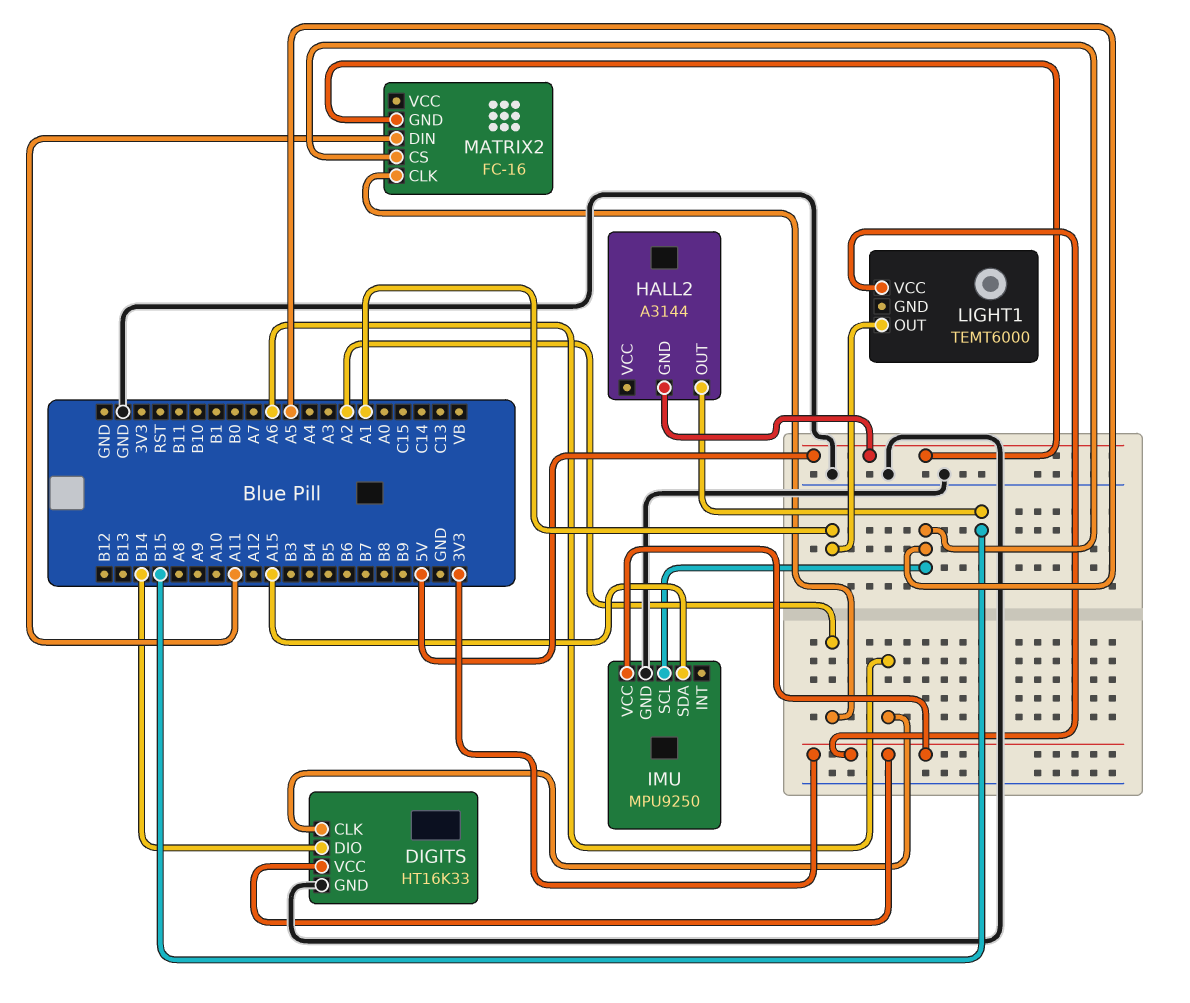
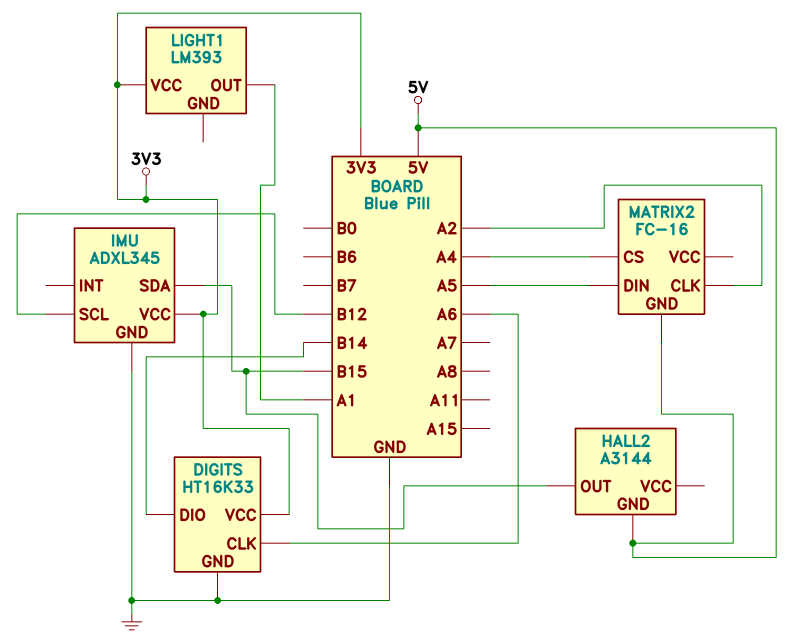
IMU: MPU9250 -> ADXL345
IMU pin SCL: A5 -> B12
IMU pin SDA: A15 -> B15
LIGHT1: TEMT6000 -> LM393
MATRIX2 pin CS: A5 -> A4
MATRIX2 pin DIN: A11 -> A5

